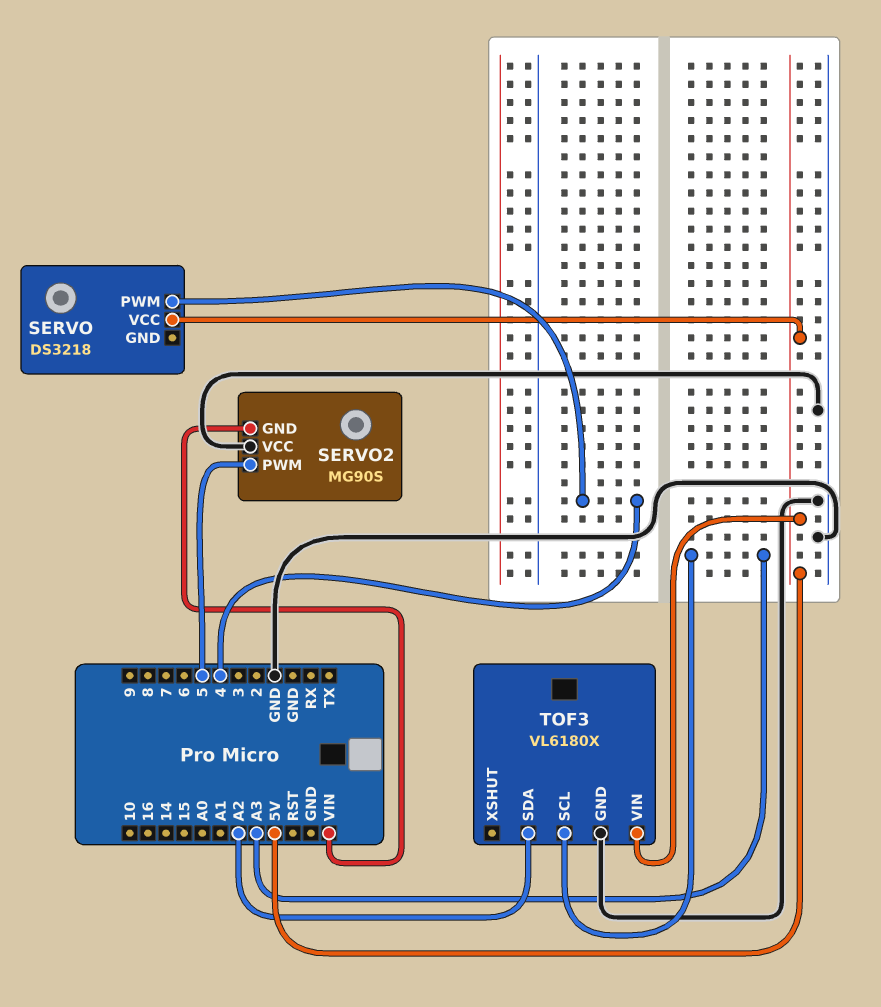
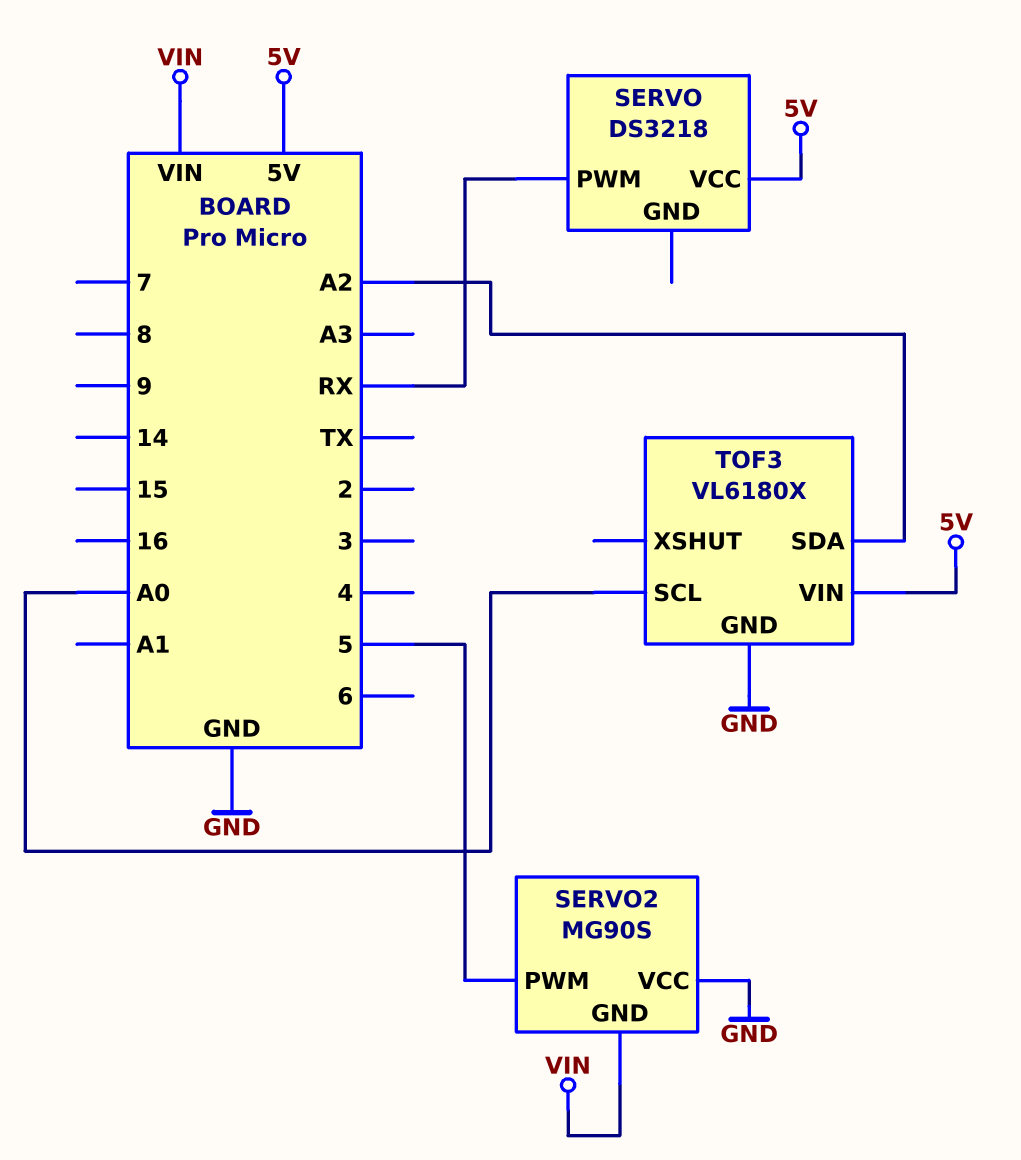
SERVO pin PWM: 4 -> RX
TOF3 pin SCL: A3 -> A0

